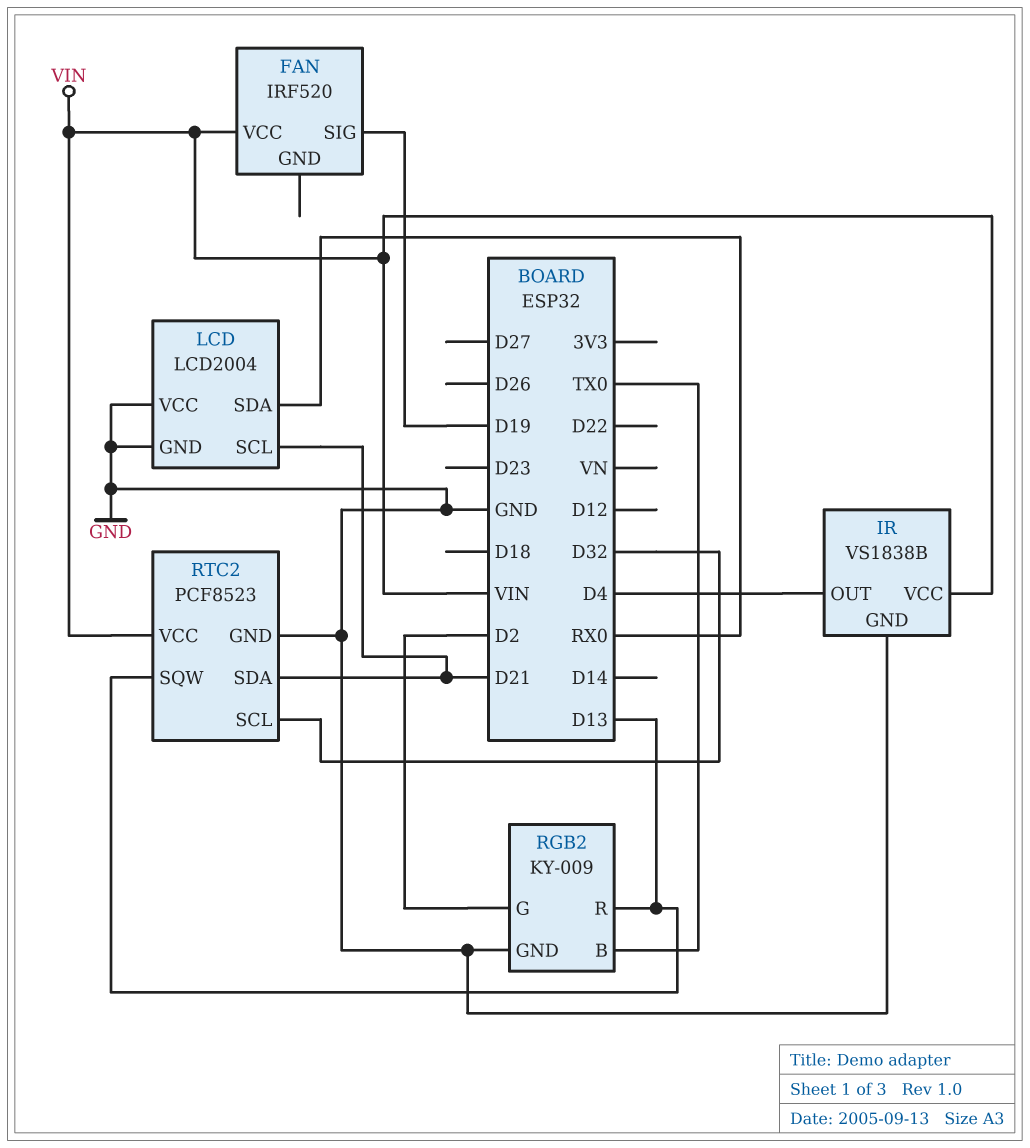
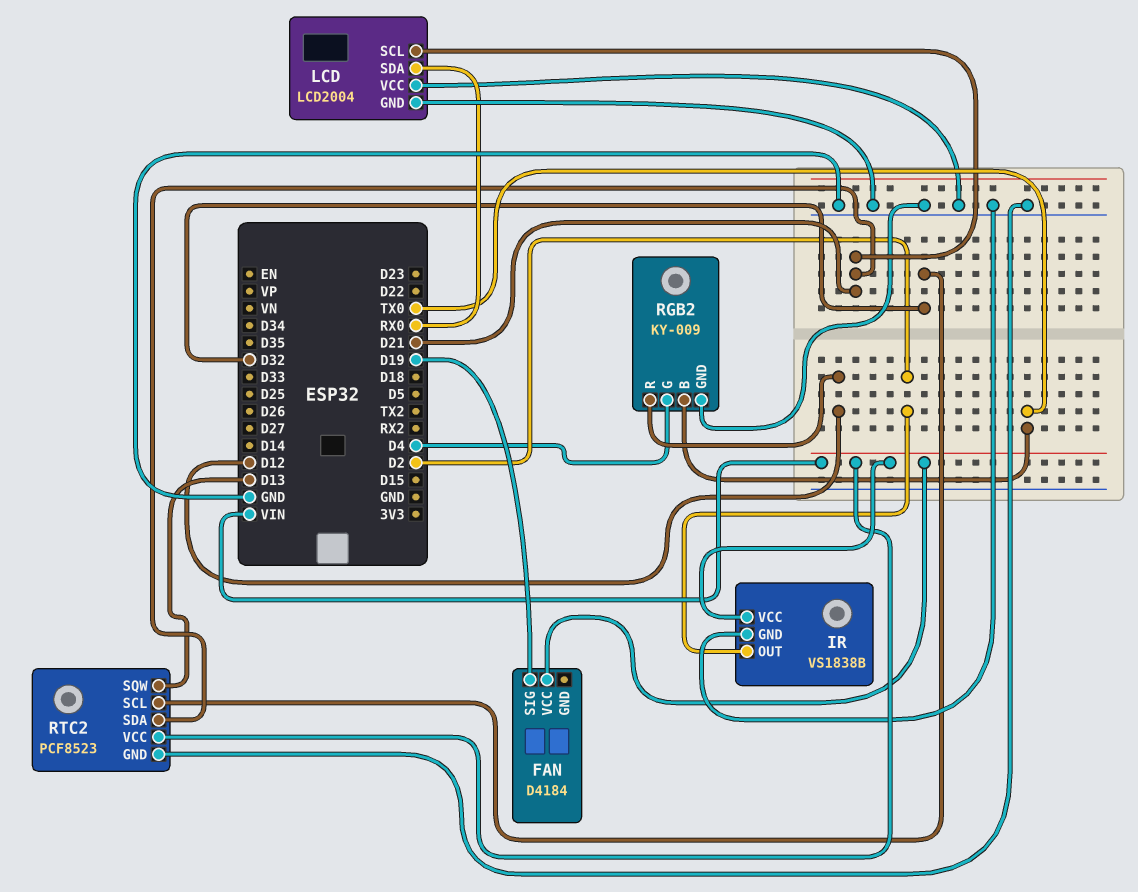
FAN: IRF520 -> D4184
IR pin OUT: D4 -> D2
RGB2 pin G: D2 -> D4
RGB2 pin R: D13 -> D12

